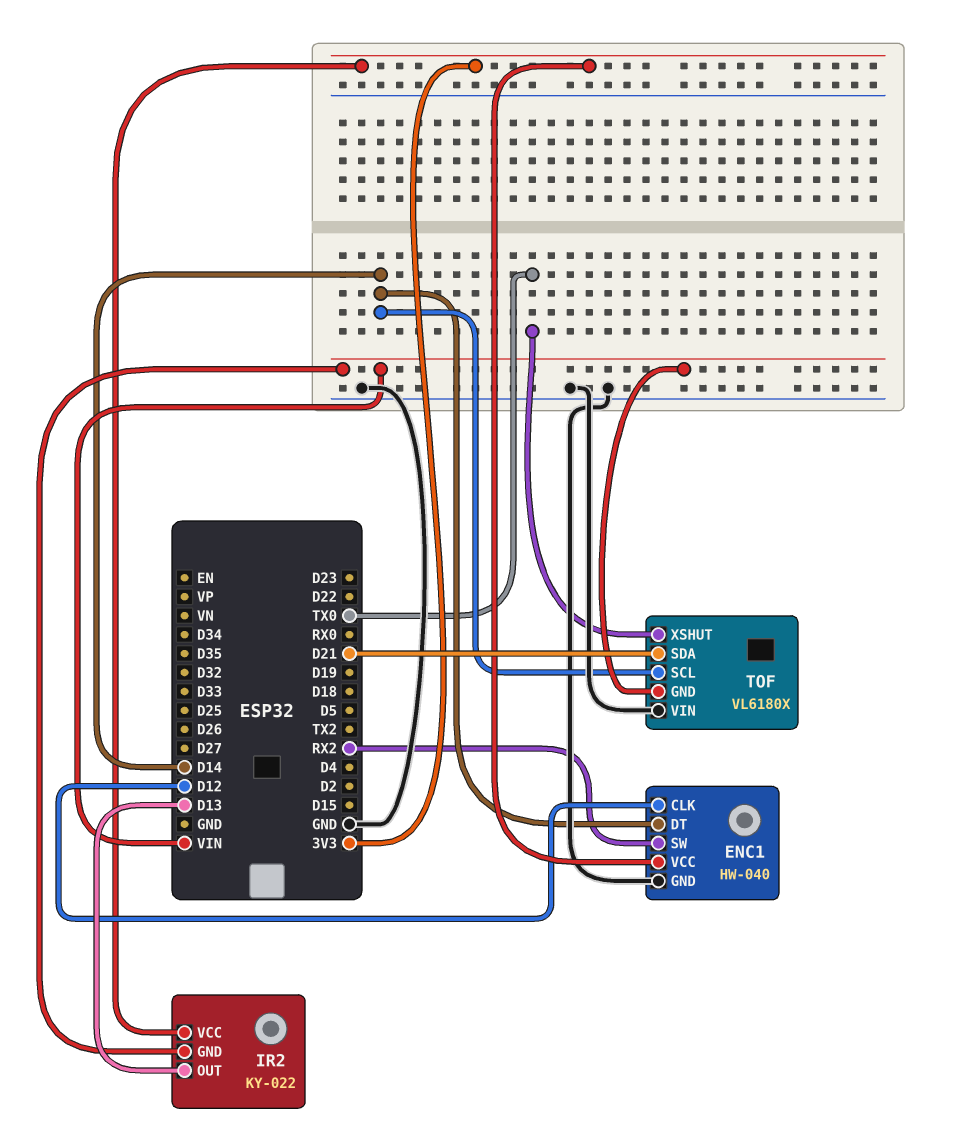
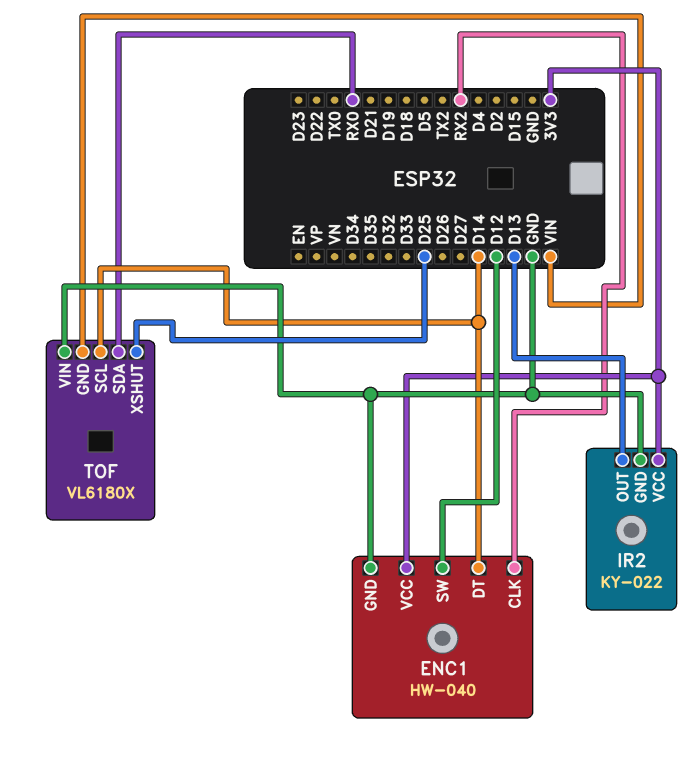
ENC1 pin CLK: D12 -> RX2
ENC1 pin SW: RX2 -> D12
IR2 pin GND: VIN -> GND
TOF pin SDA: D21 -> RX0
TOF pin XSHUT: TX0 -> D25

